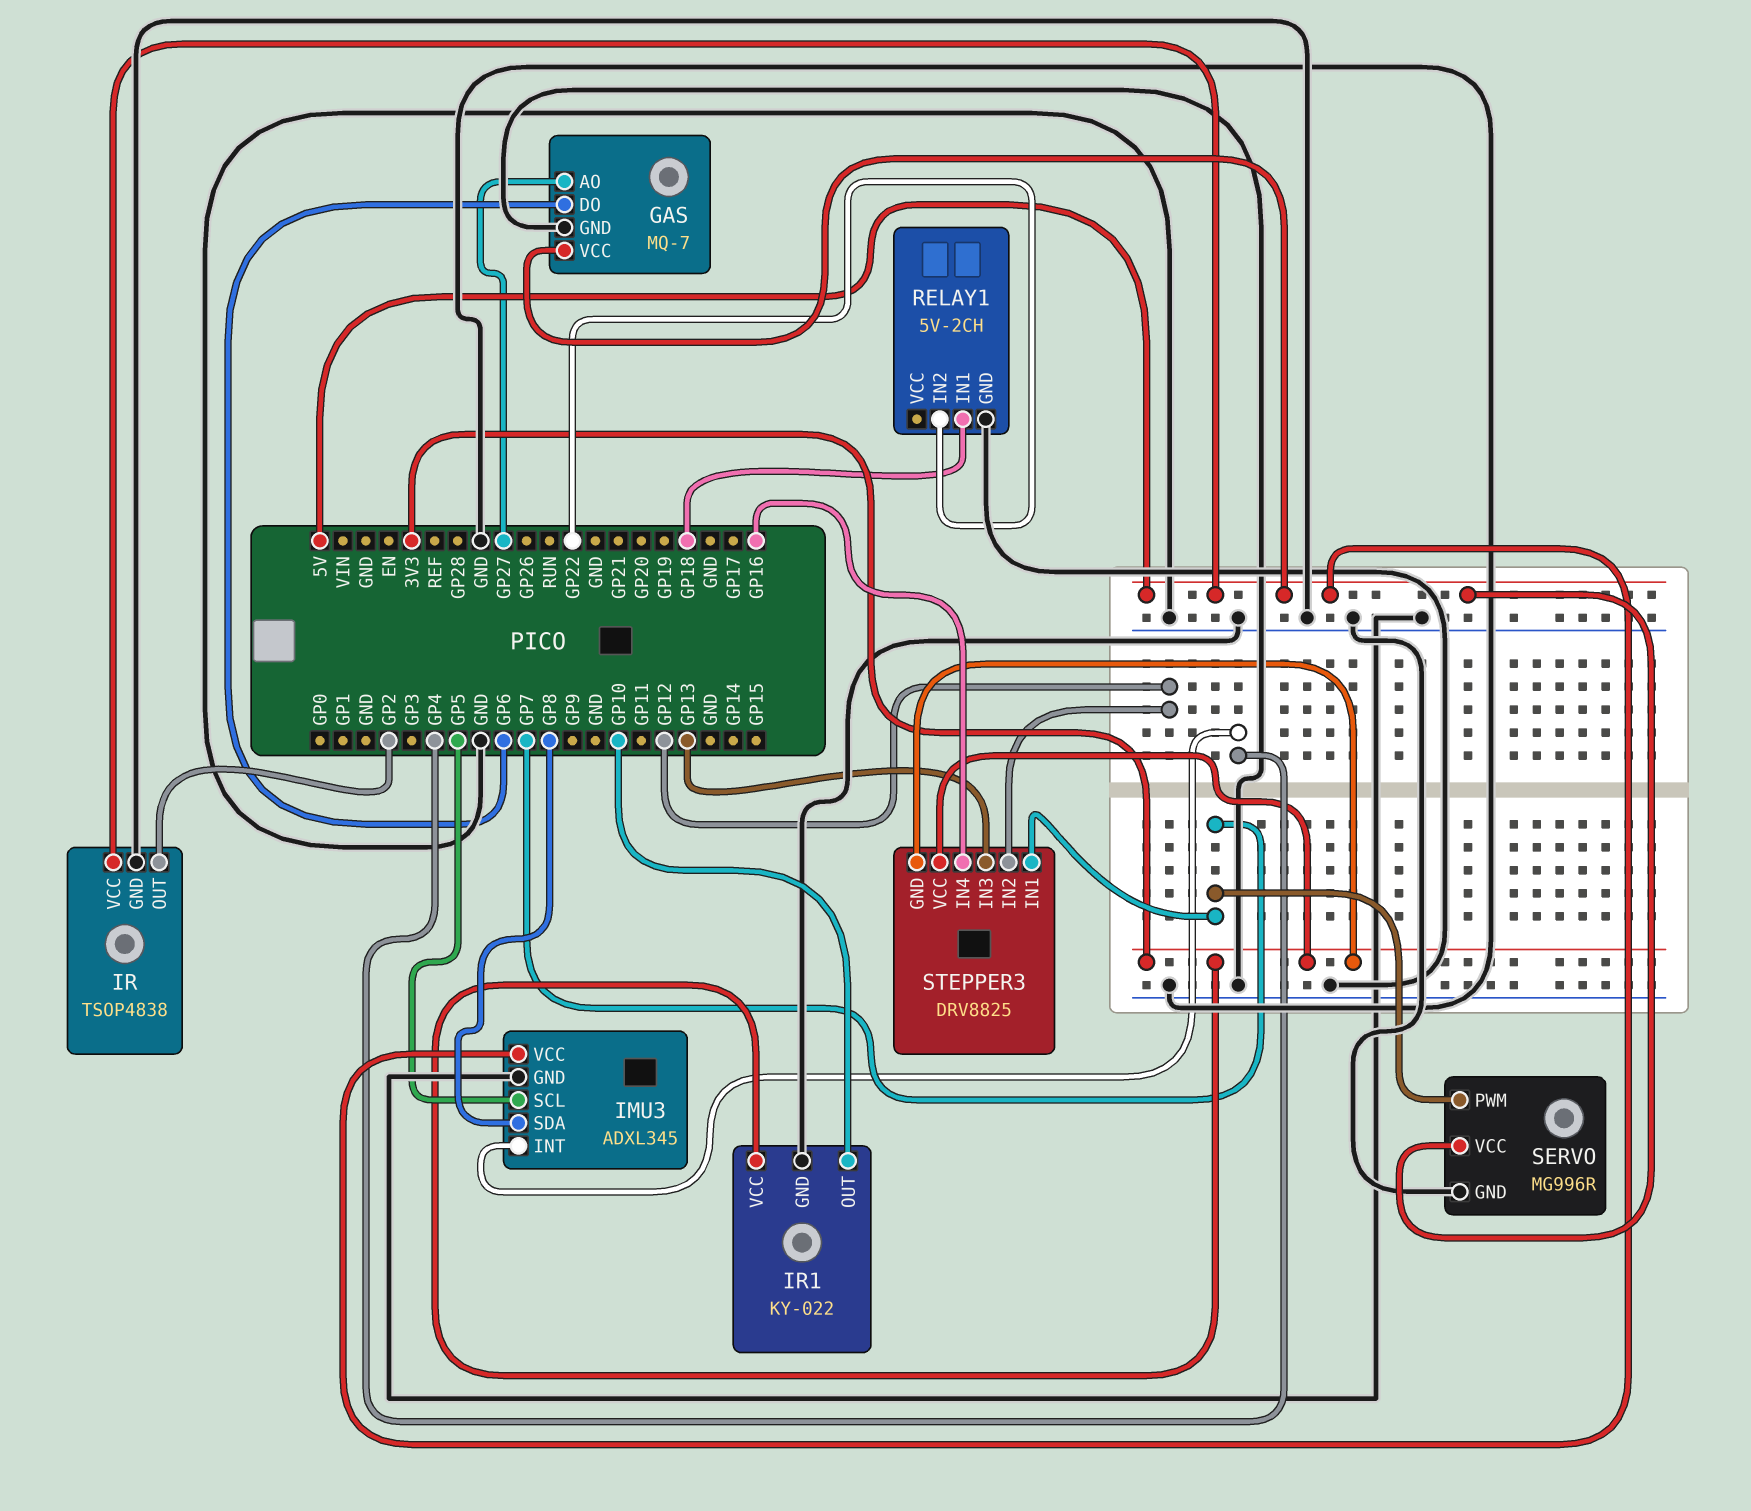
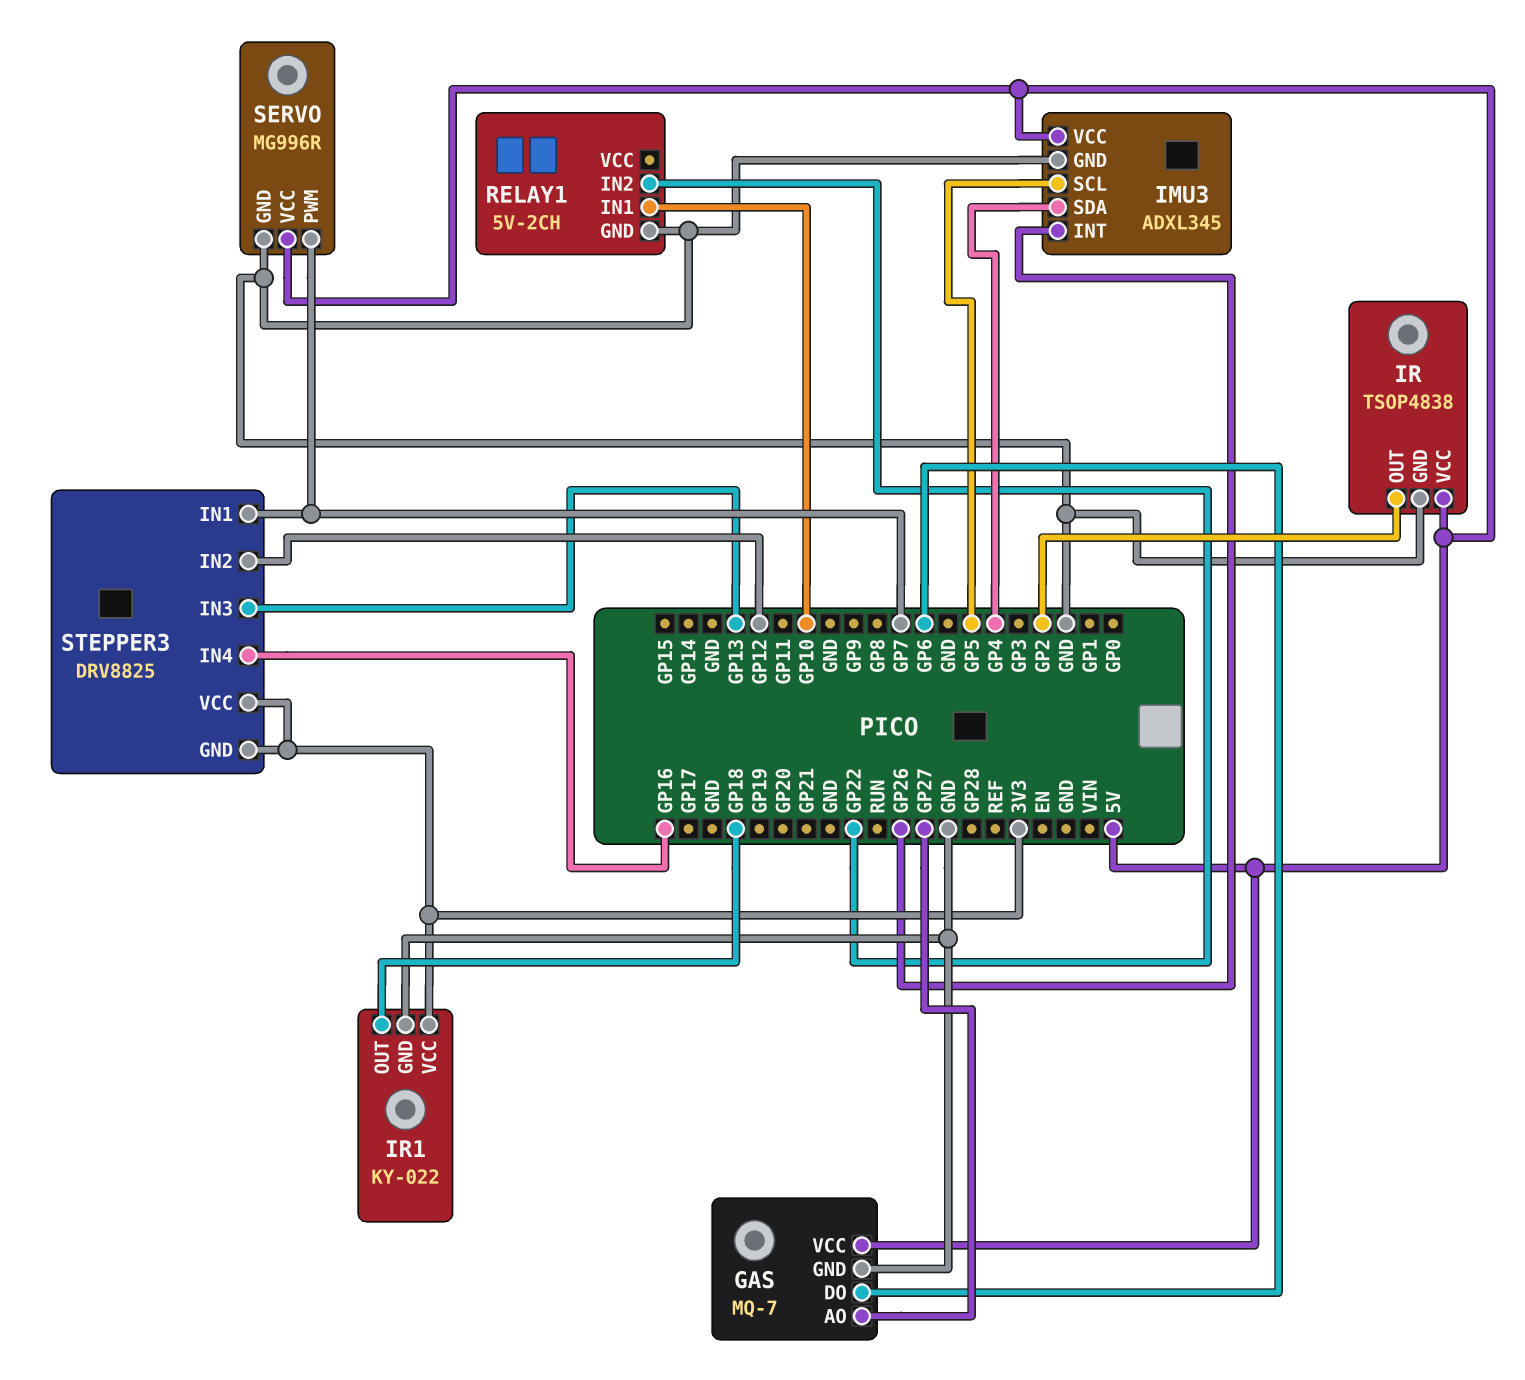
IMU3 pin INT: GP4 -> GP26
IMU3 pin SDA: GP8 -> GP4
IR1 pin OUT: GP10 -> GP18
RELAY1 pin IN1: GP18 -> GP10

